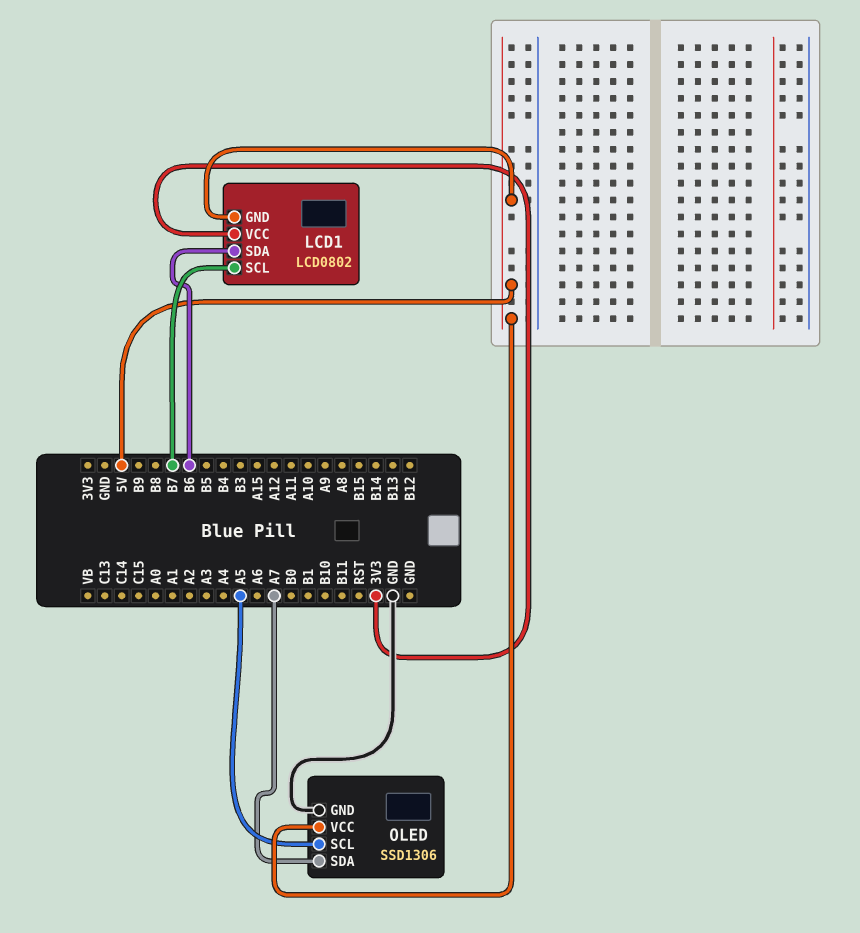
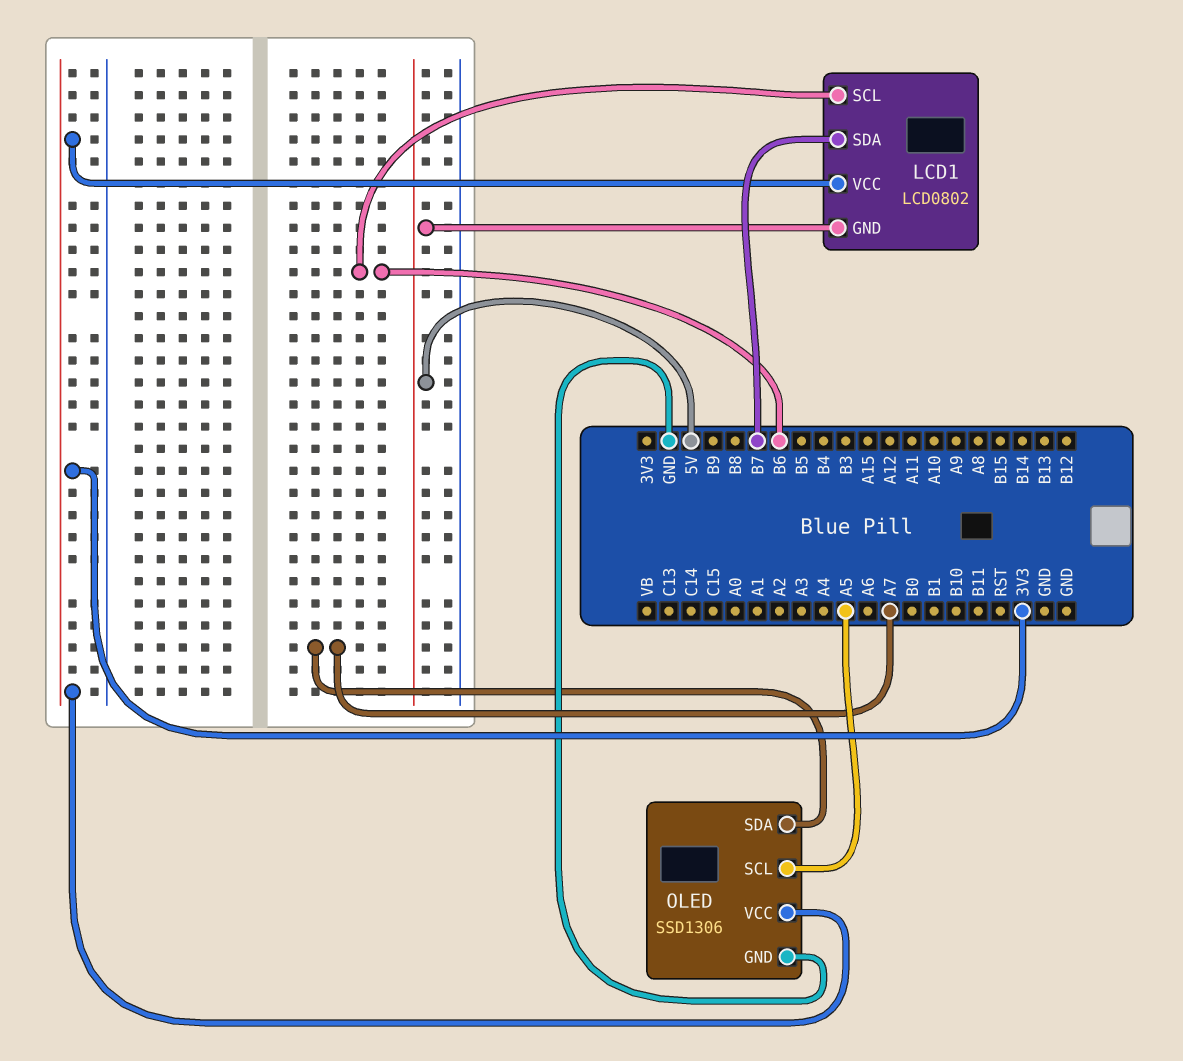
LCD1 pin SCL: B7 -> B6
LCD1 pin SDA: B6 -> B7
OLED pin VCC: 5V -> 3V3

